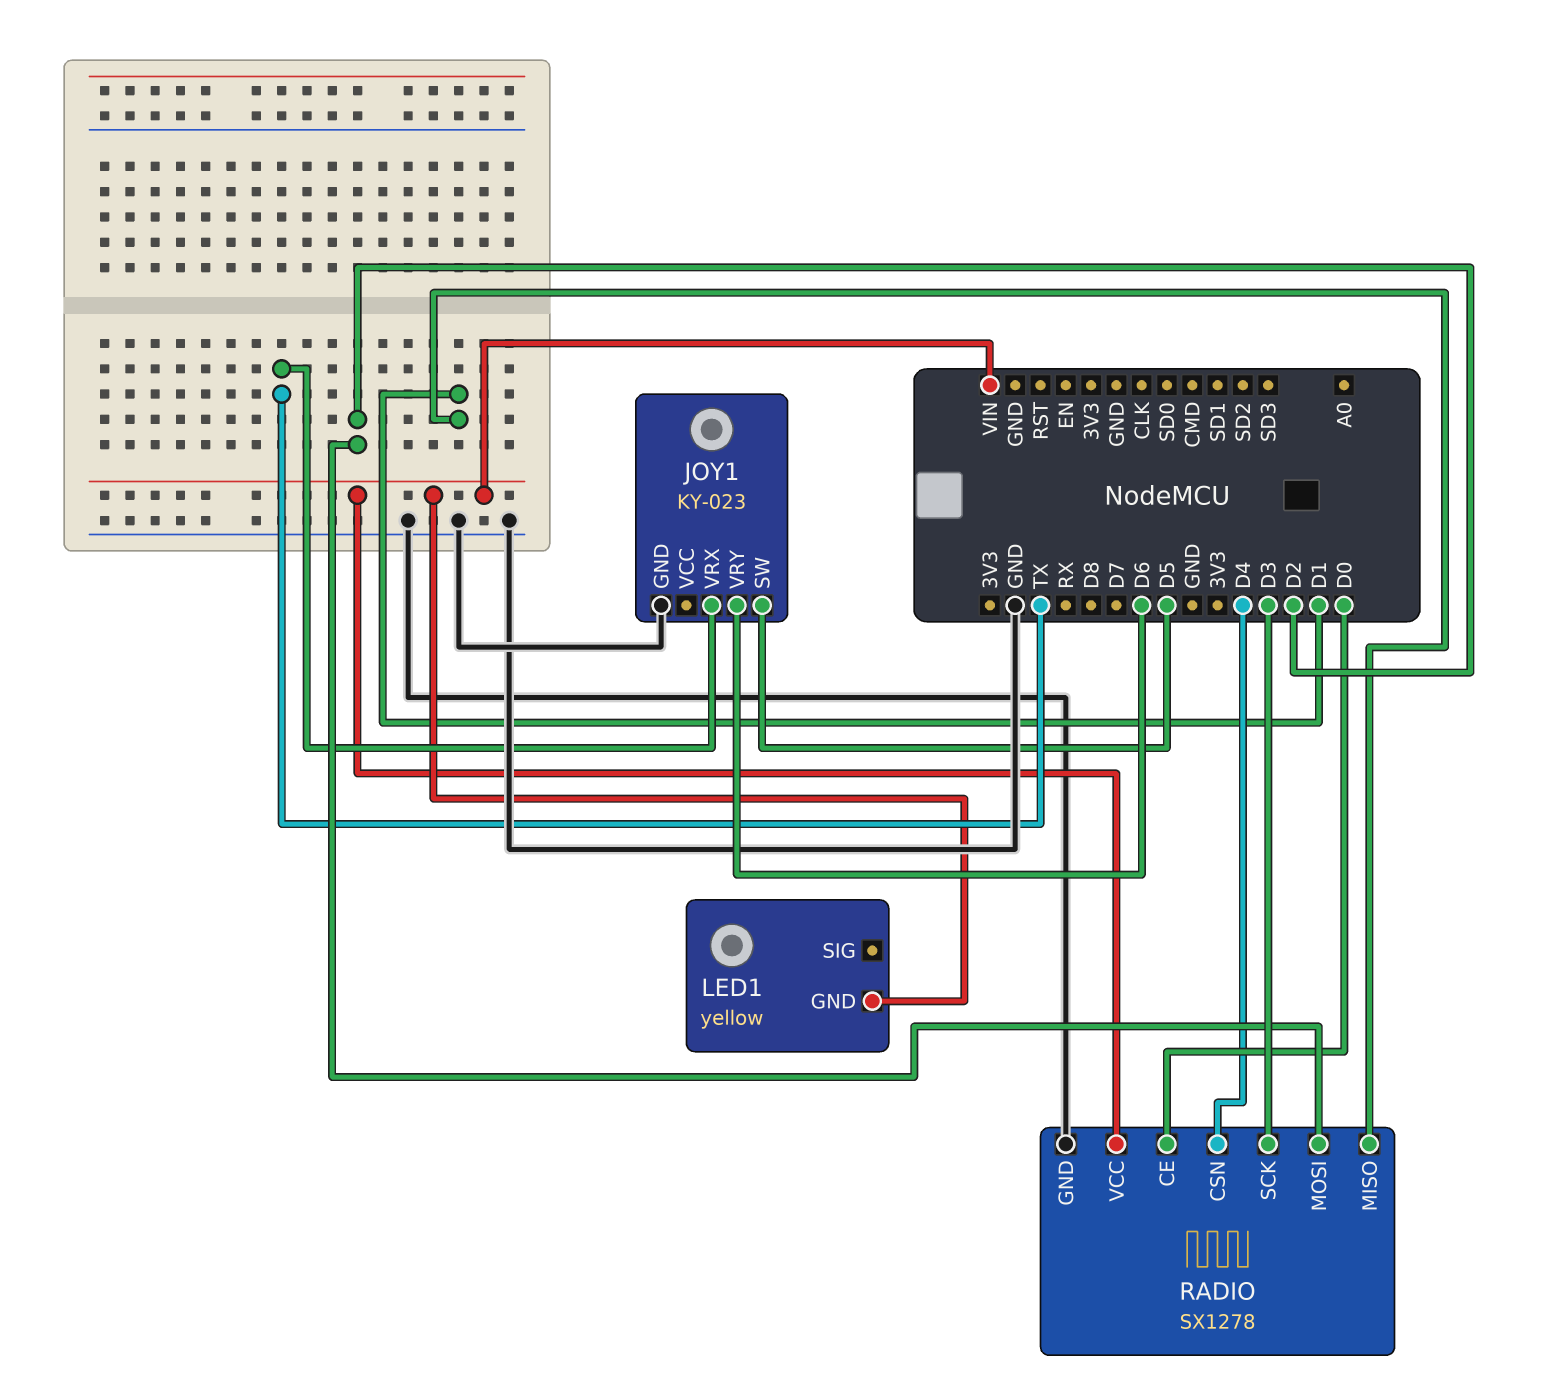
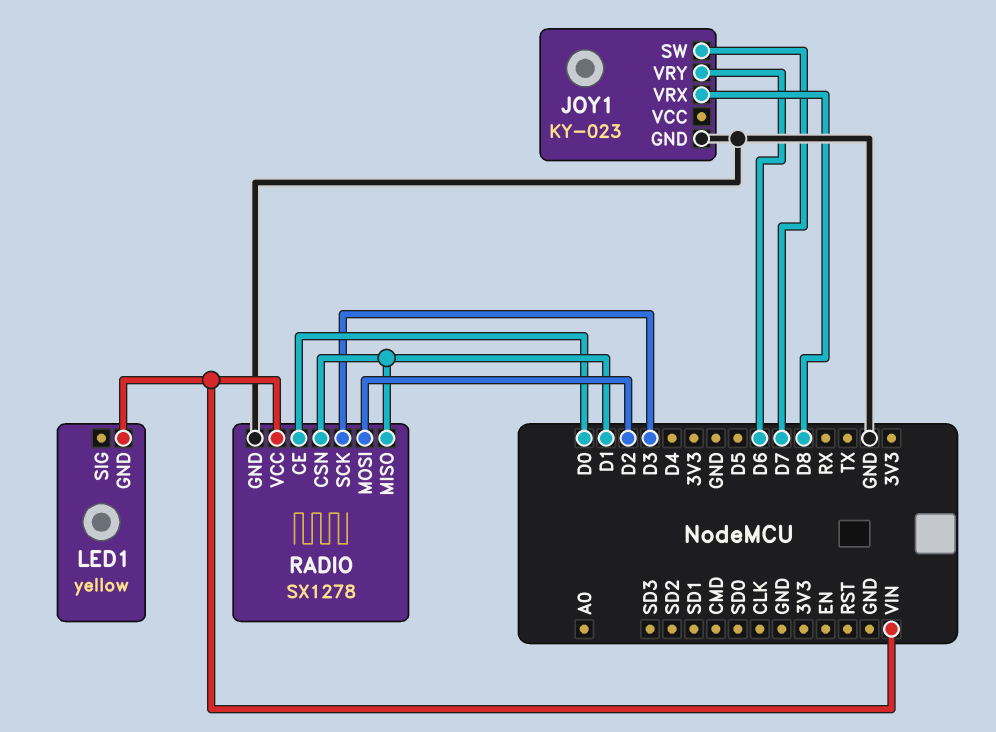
JOY1 pin SW: D5 -> D7
JOY1 pin VRX: TX -> D8
RADIO pin CSN: D4 -> D1

